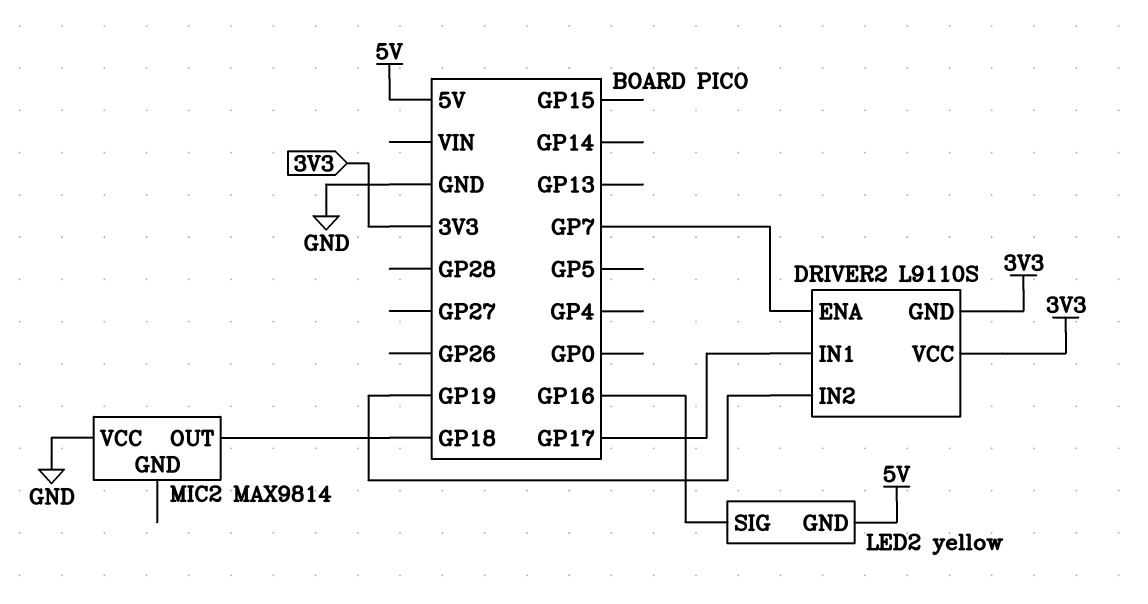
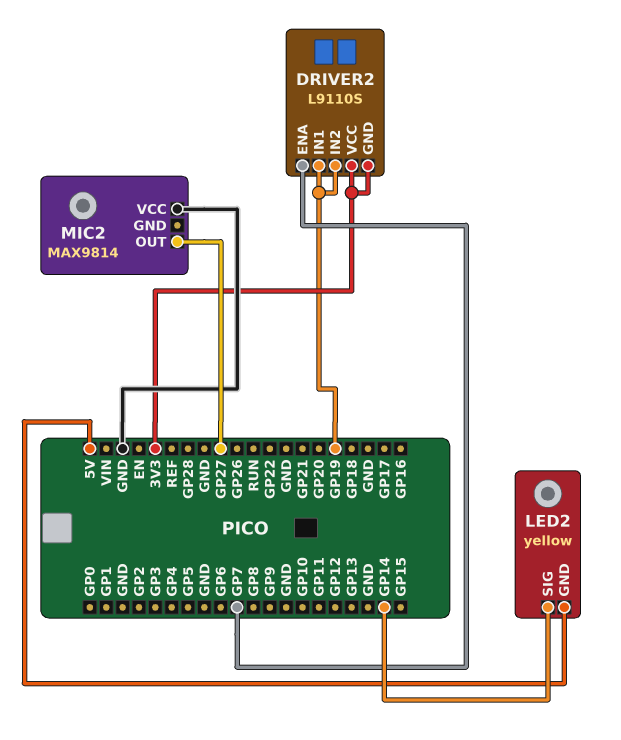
DRIVER2 pin IN1: GP17 -> GP19
LED2 pin SIG: GP16 -> GP14
MIC2 pin OUT: GP18 -> GP27

